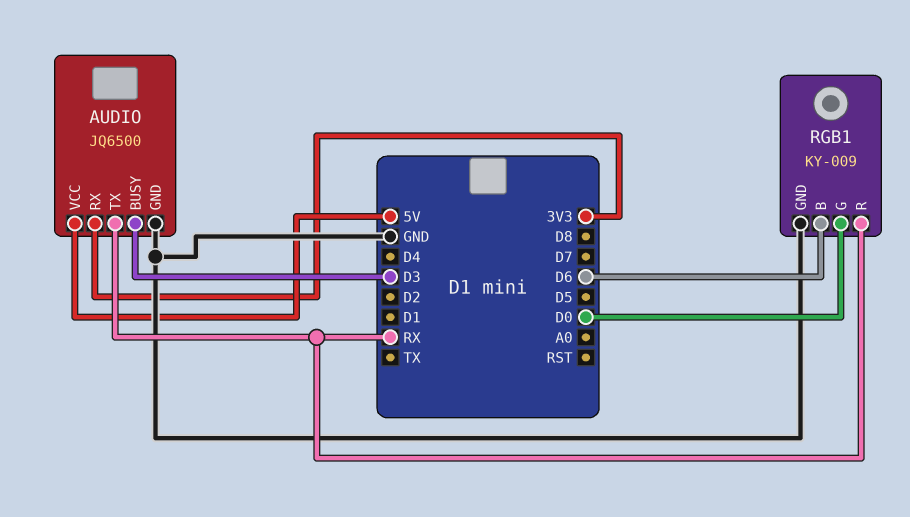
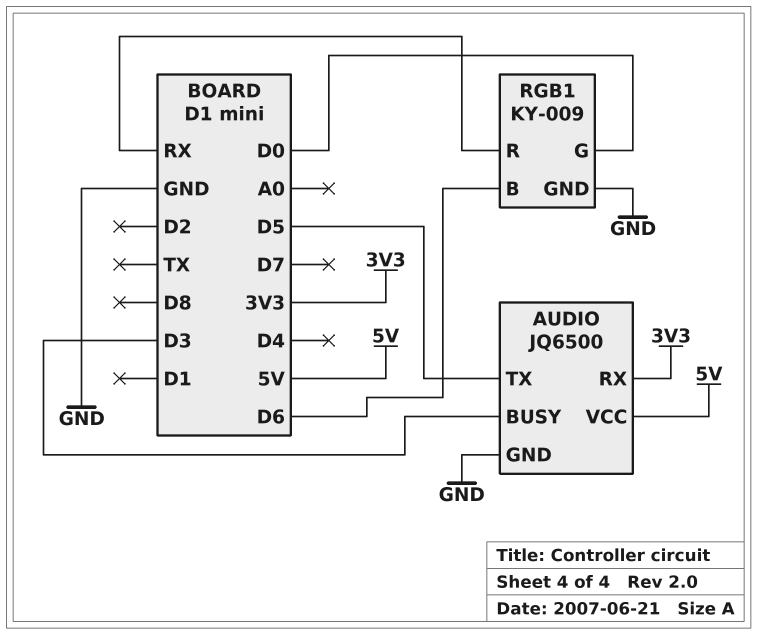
AUDIO pin TX: RX -> D5

